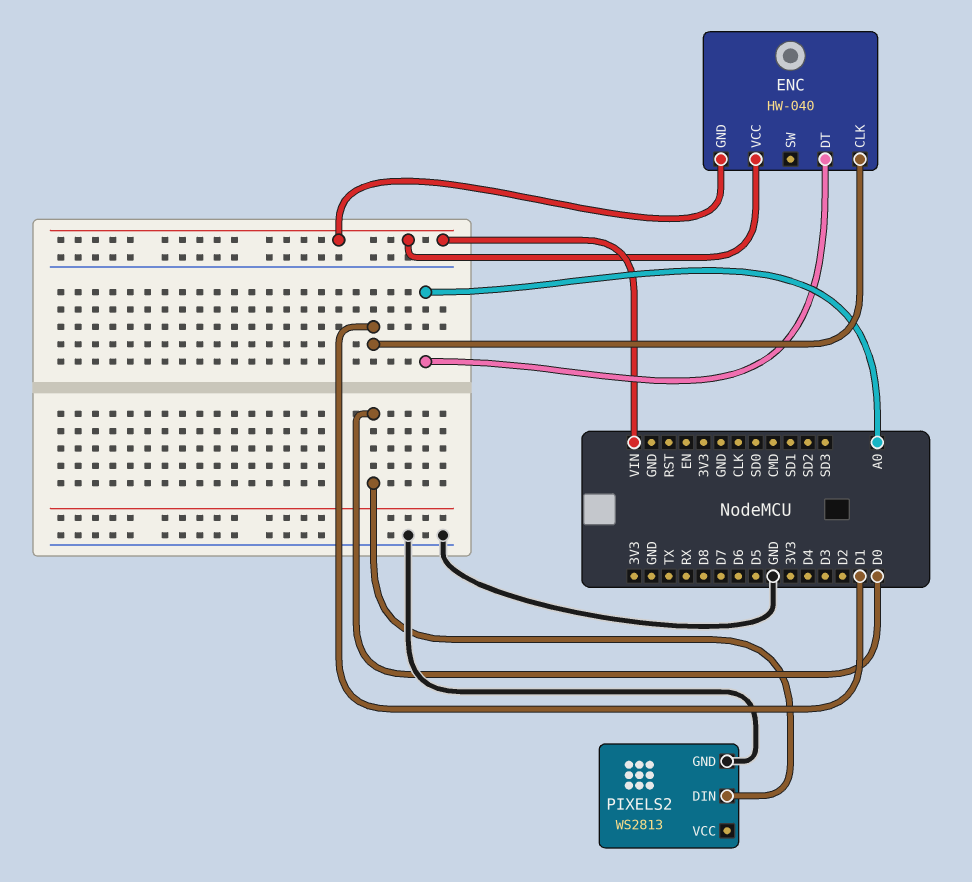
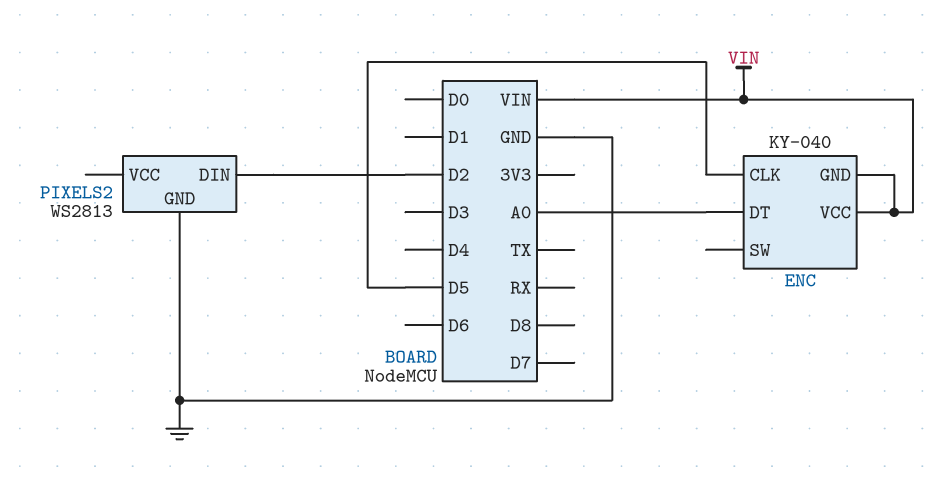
ENC: HW-040 -> KY-040
ENC pin CLK: D1 -> D5
PIXELS2 pin DIN: D0 -> D2

